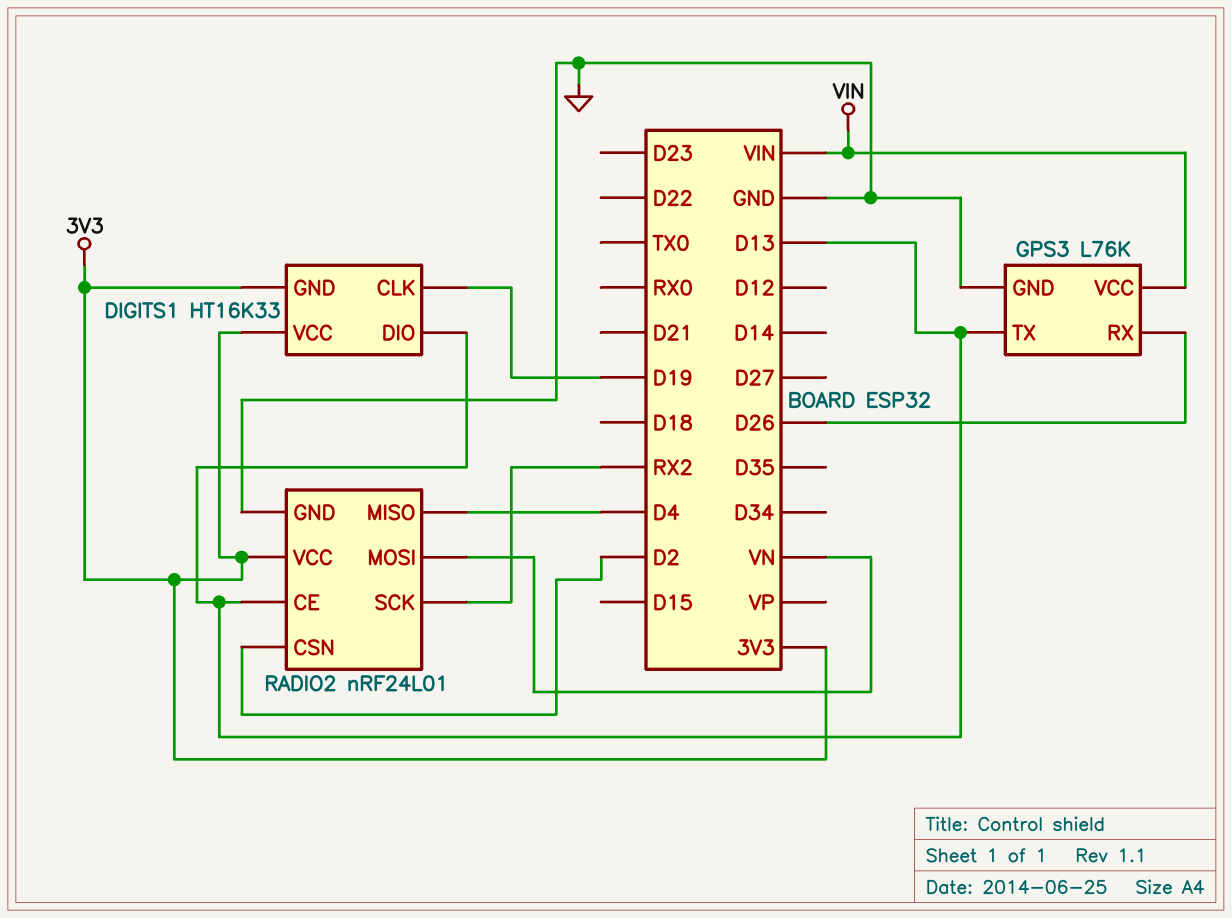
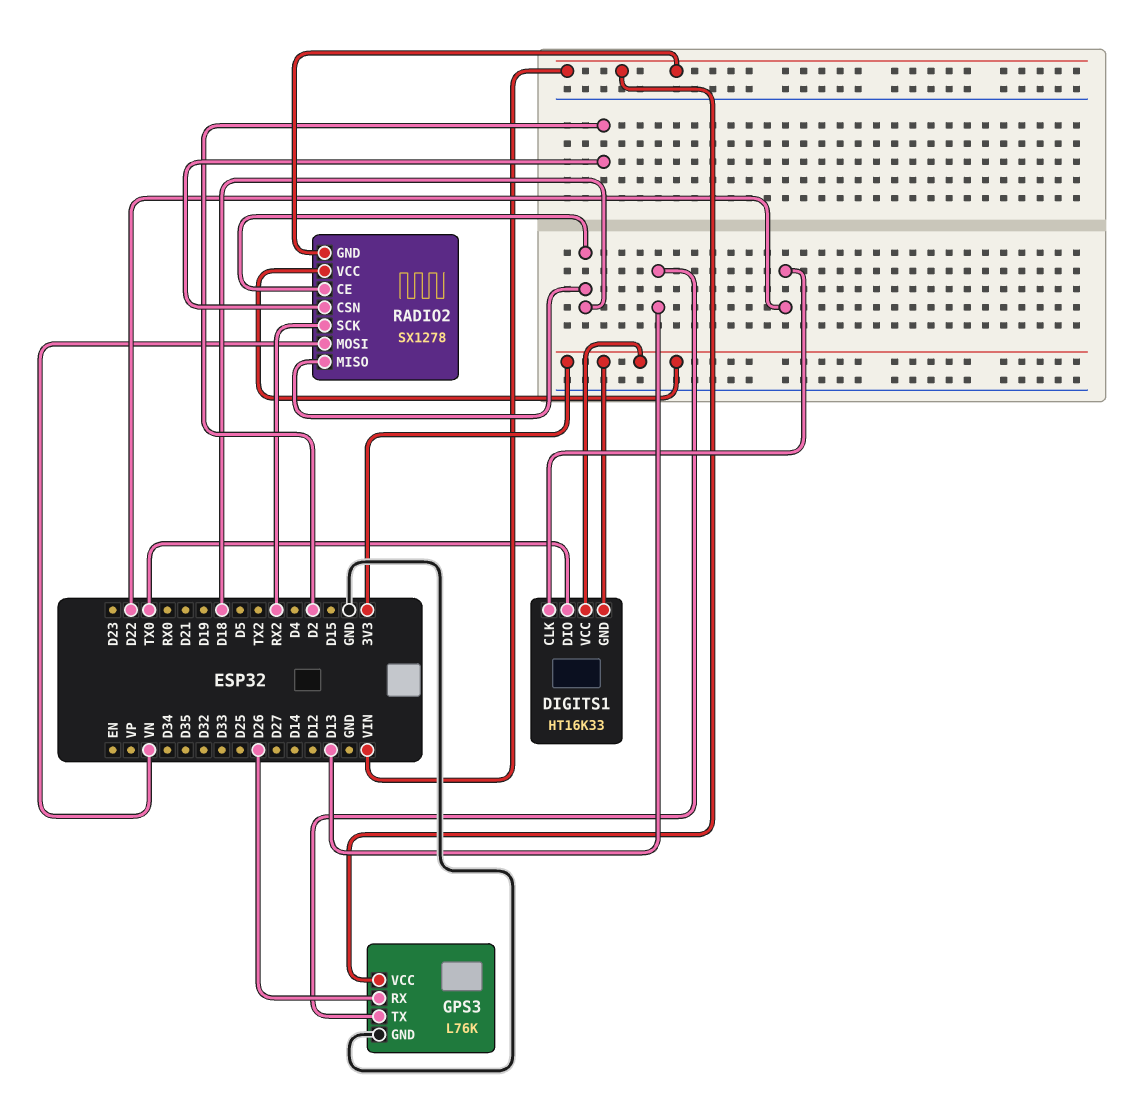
DIGITS1 pin CLK: D19 -> D22
DIGITS1 pin DIO: D13 -> TX0
RADIO2: nRF24L01 -> SX1278
RADIO2 pin CE: D13 -> D18
RADIO2 pin GND: GND -> VIN
RADIO2 pin MISO: D4 -> D18

